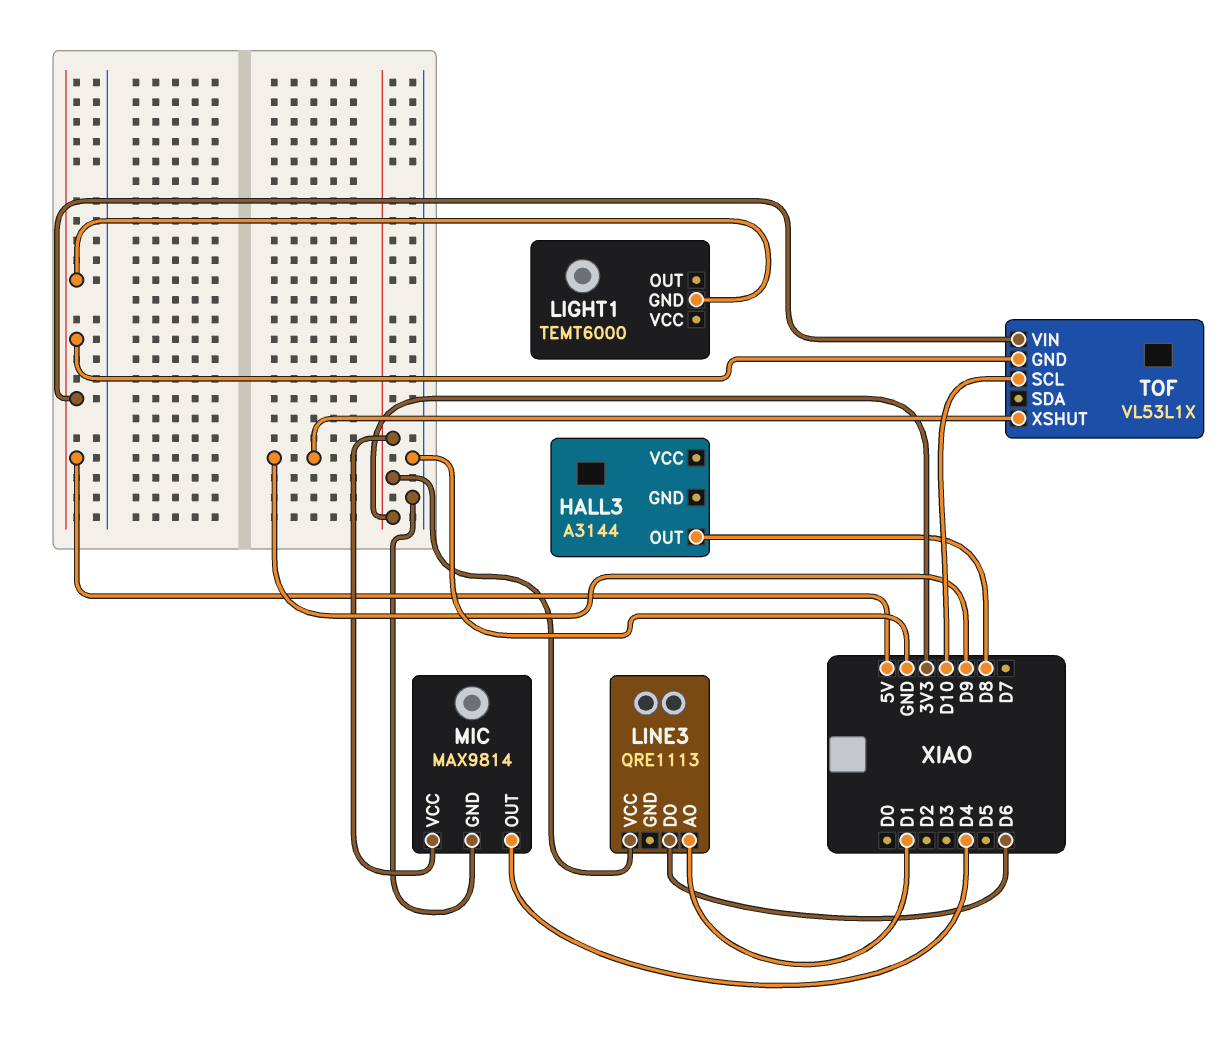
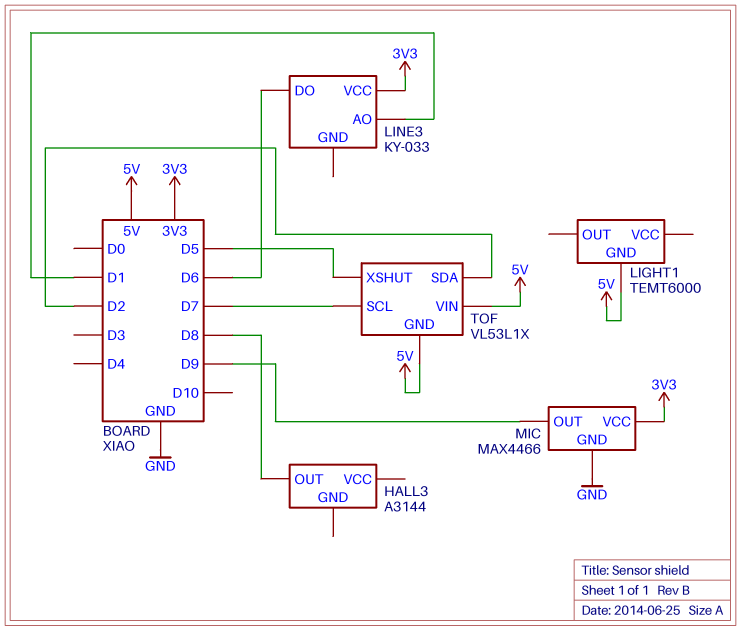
LINE3: QRE1113 -> KY-033
MIC: MAX9814 -> MAX4466
MIC pin OUT: D4 -> D9
TOF pin SCL: D10 -> D7
TOF pin SDA: none -> D2
TOF pin XSHUT: D9 -> D5

